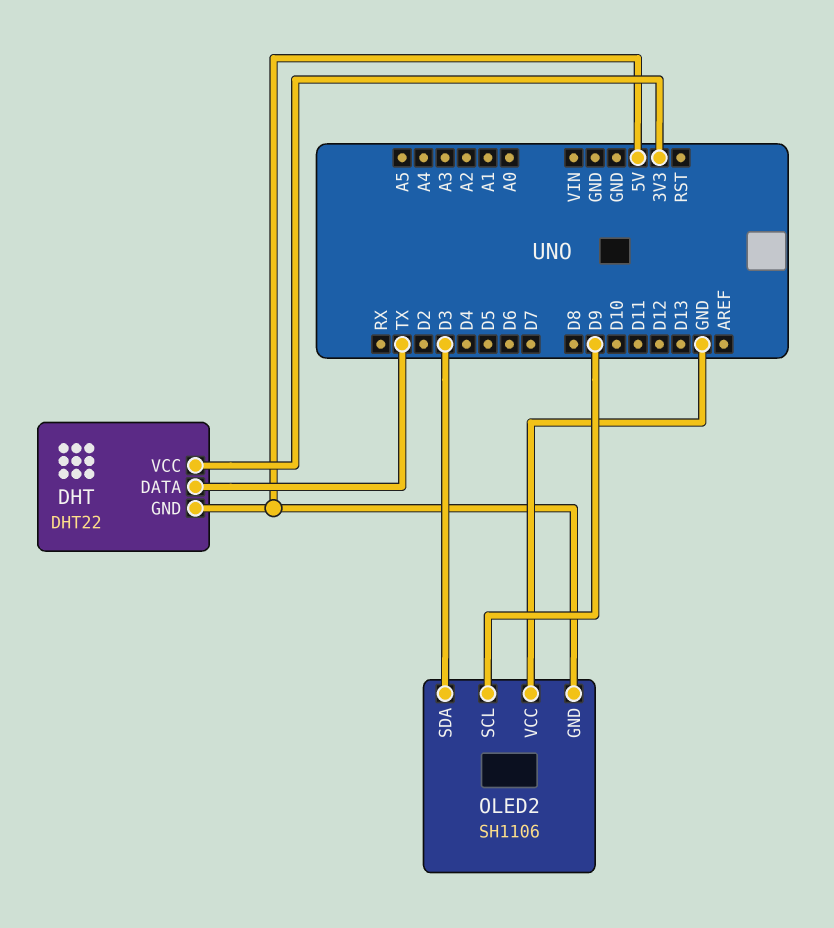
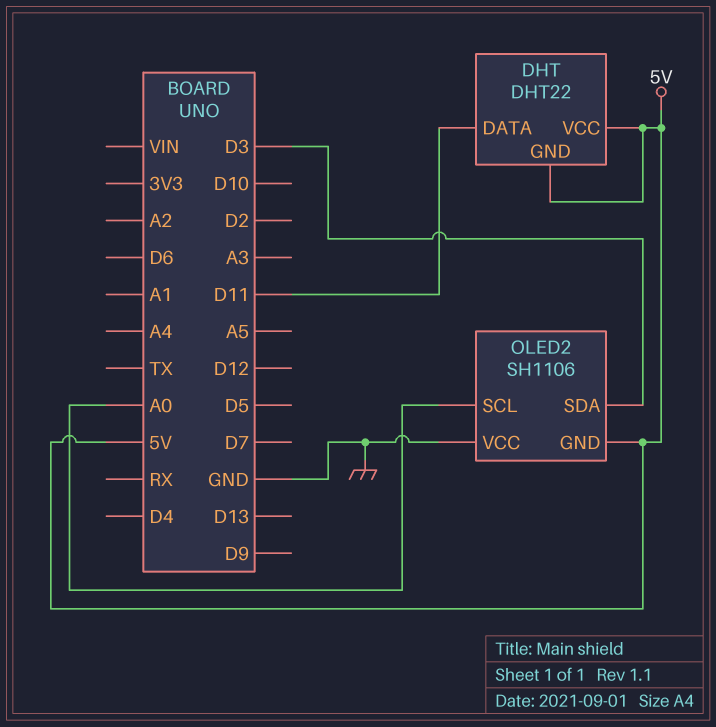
DHT pin DATA: TX -> D11
DHT pin VCC: 3V3 -> 5V
OLED2 pin SCL: D9 -> A0

